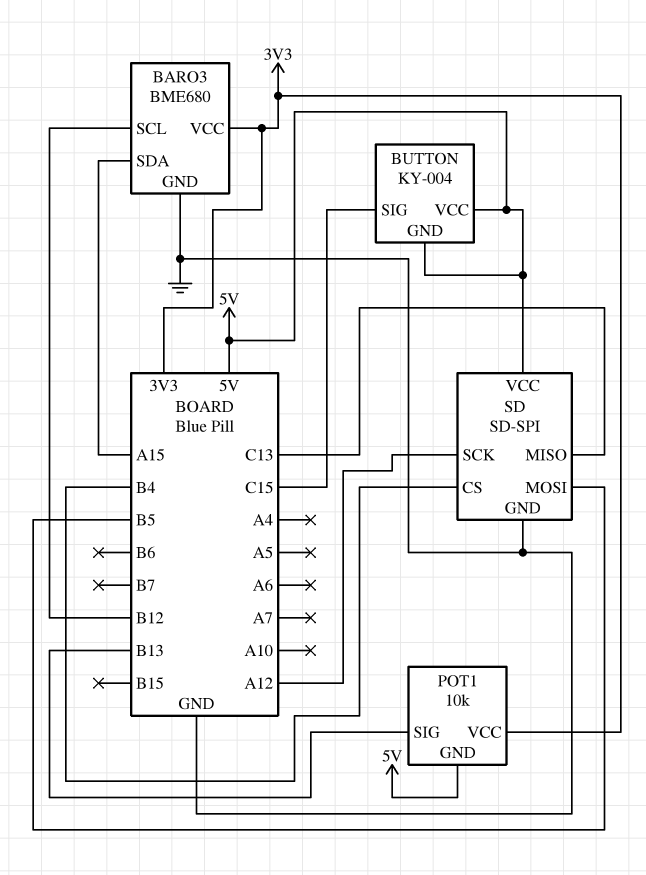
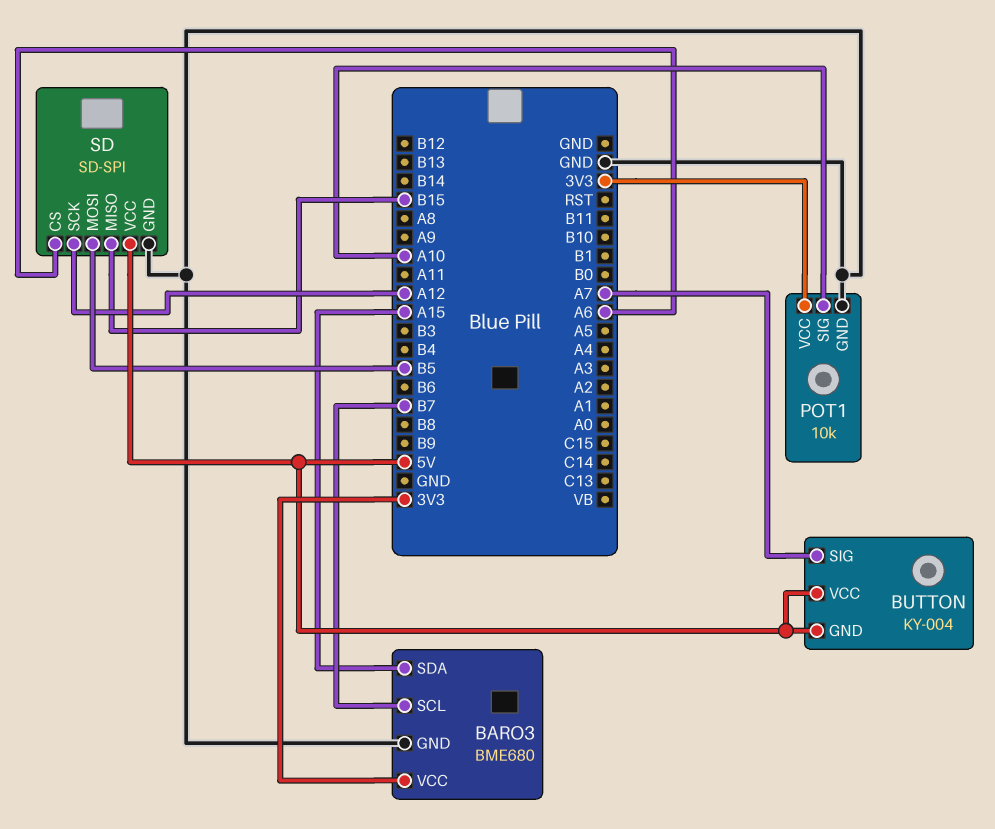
BARO3 pin SCL: B12 -> B7
BUTTON pin SIG: C15 -> A7
POT1 pin GND: 5V -> GND
POT1 pin SIG: B13 -> A10
SD pin CS: B4 -> A6
SD pin MISO: C13 -> B15

